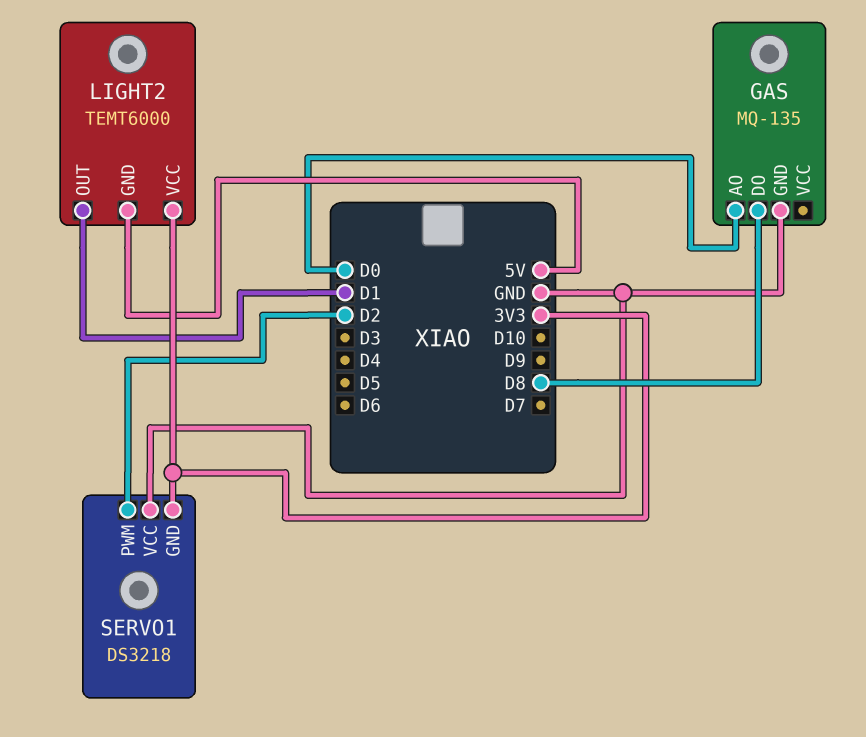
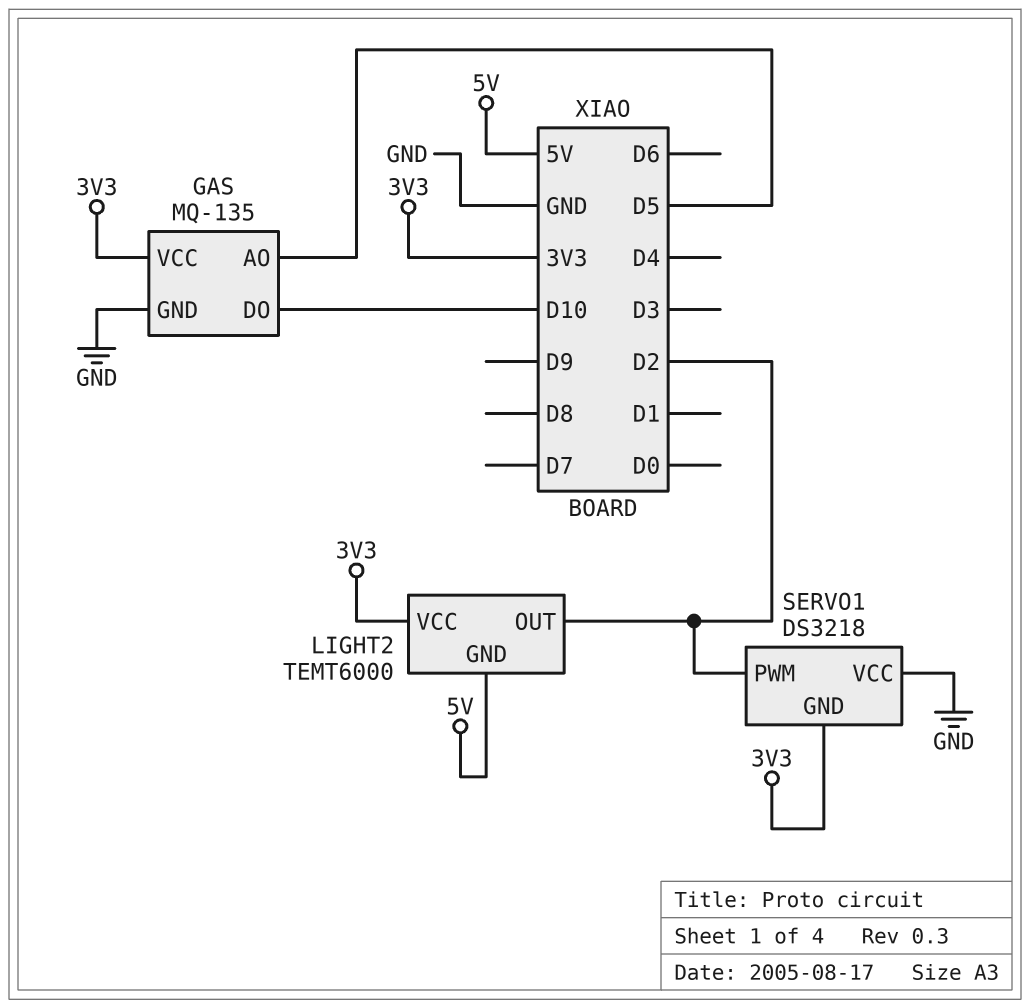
GAS pin AO: D0 -> D5
GAS pin DO: D8 -> D10
GAS pin VCC: none -> 3V3
LIGHT2 pin OUT: D1 -> D2

